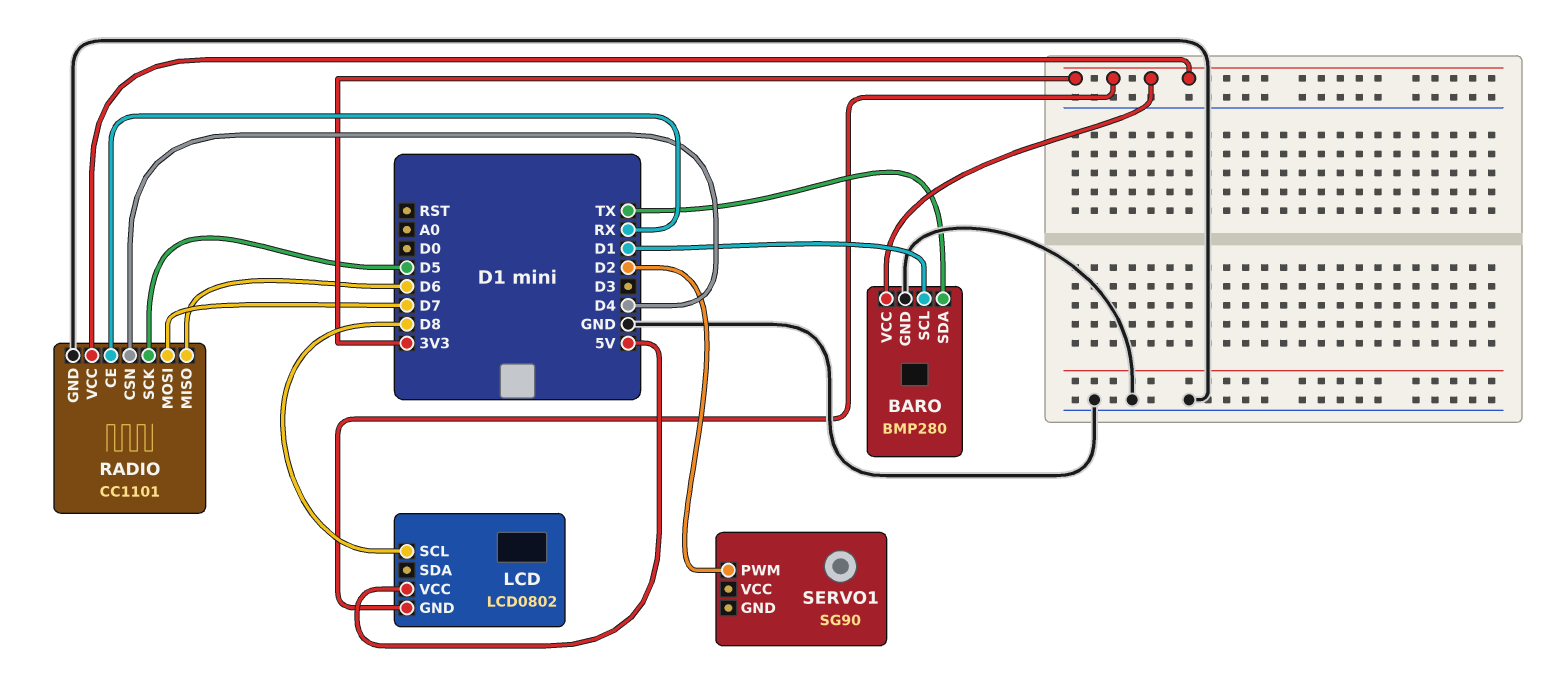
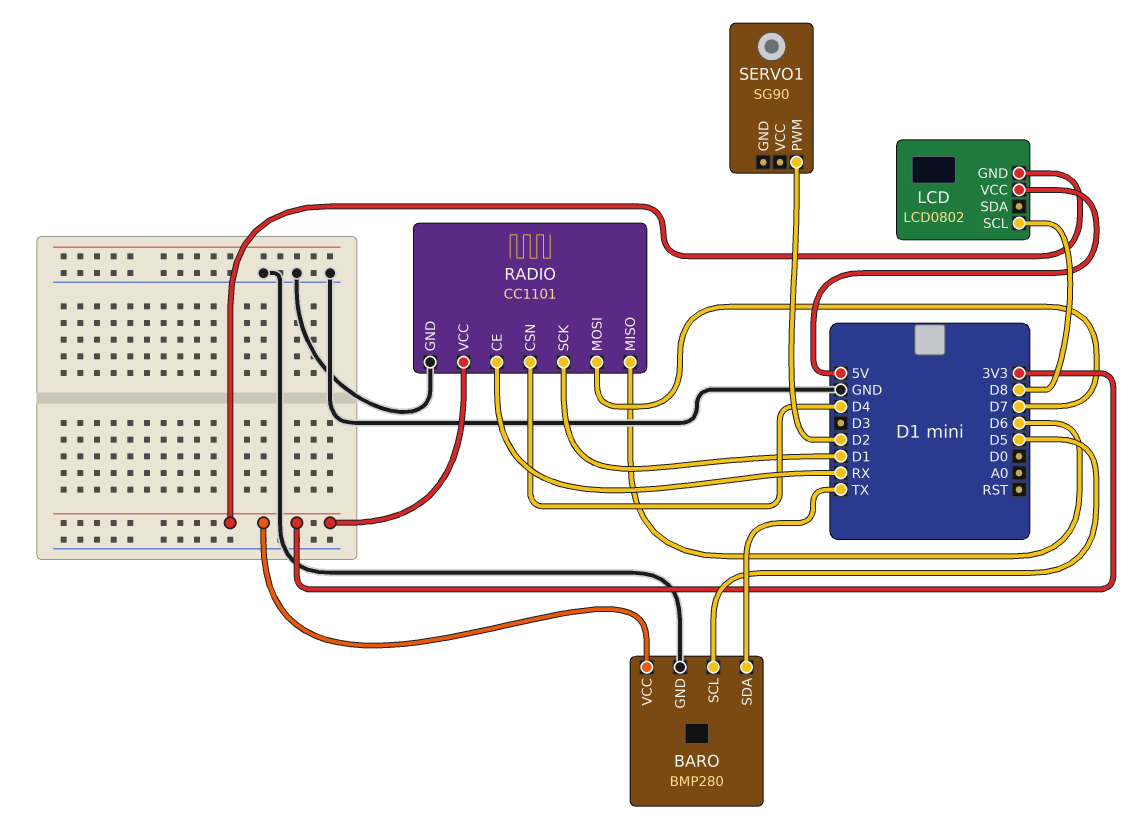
BARO pin SCL: D1 -> D5
RADIO pin SCK: D5 -> D1

